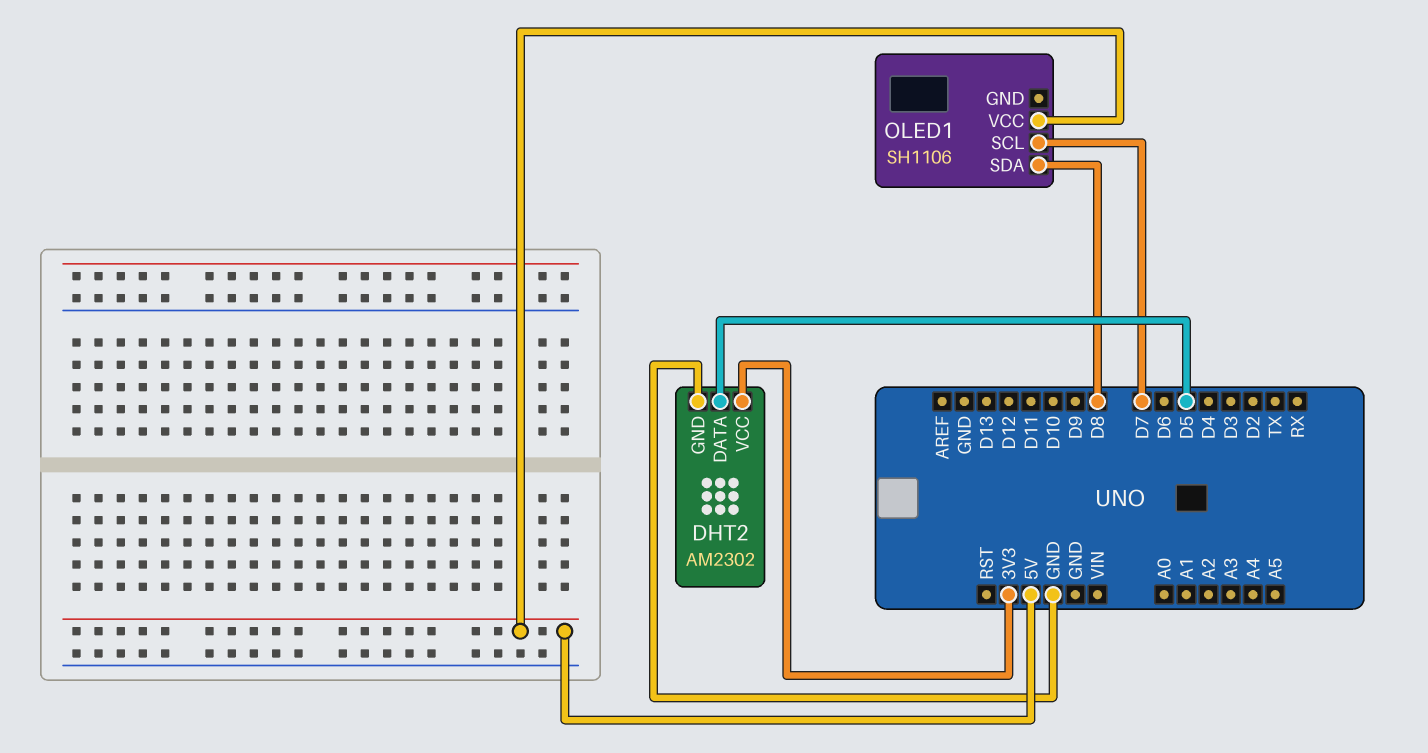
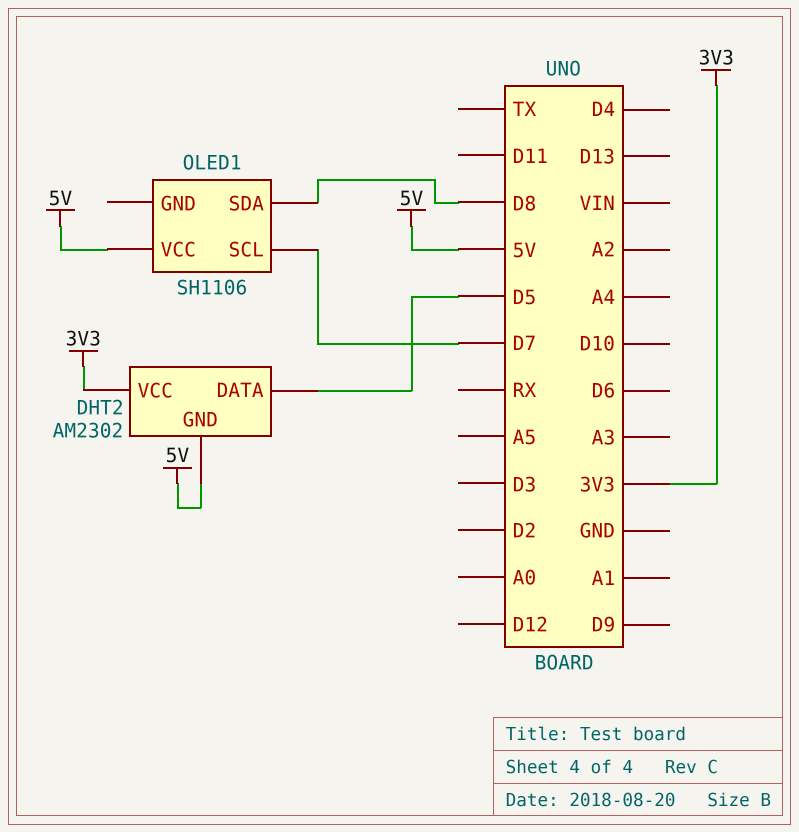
DHT2 pin GND: GND -> 5V

